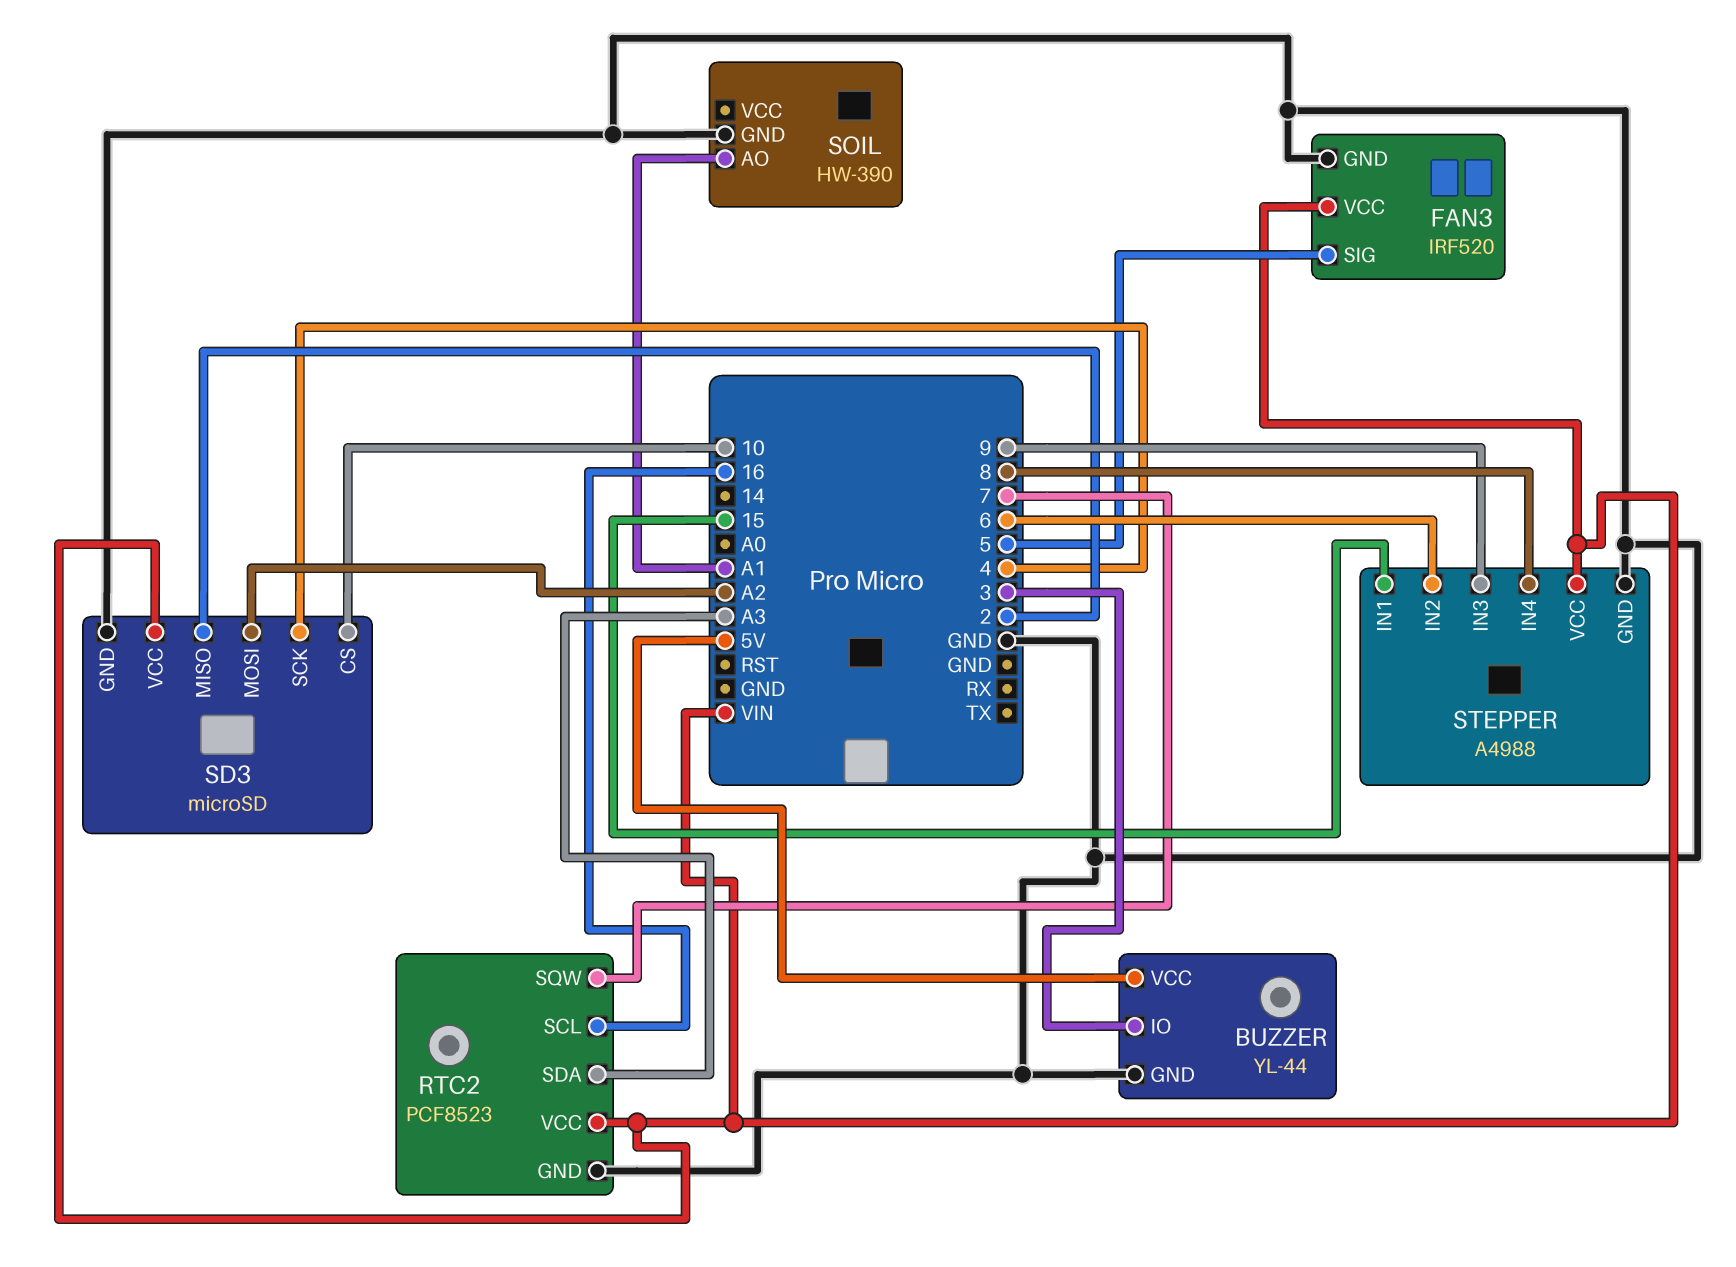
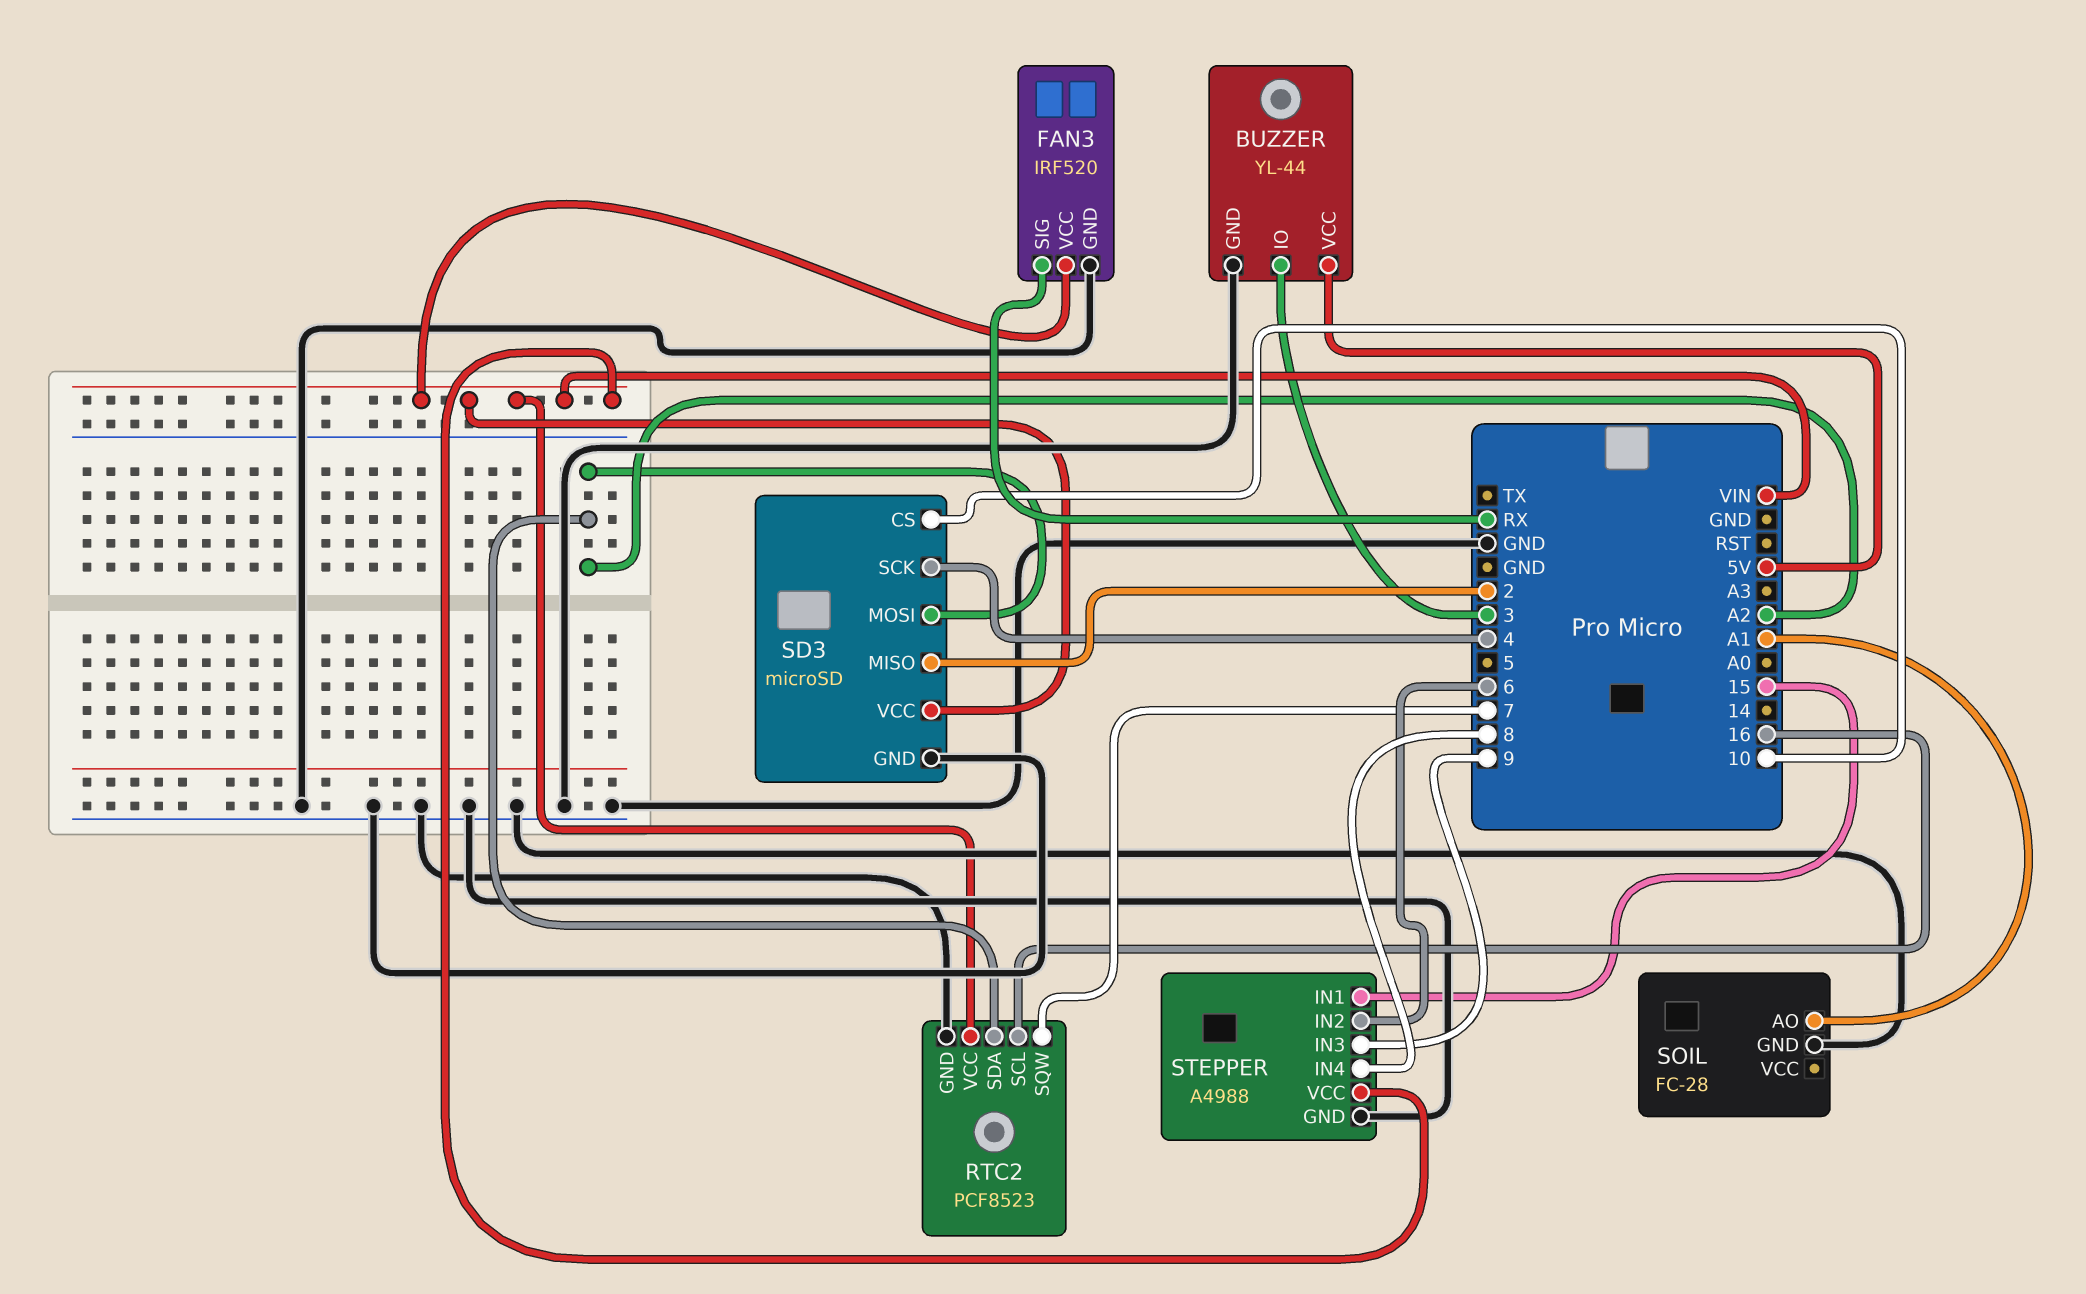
FAN3 pin SIG: 5 -> RX
RTC2 pin SDA: A3 -> A2
SOIL: HW-390 -> FC-28

